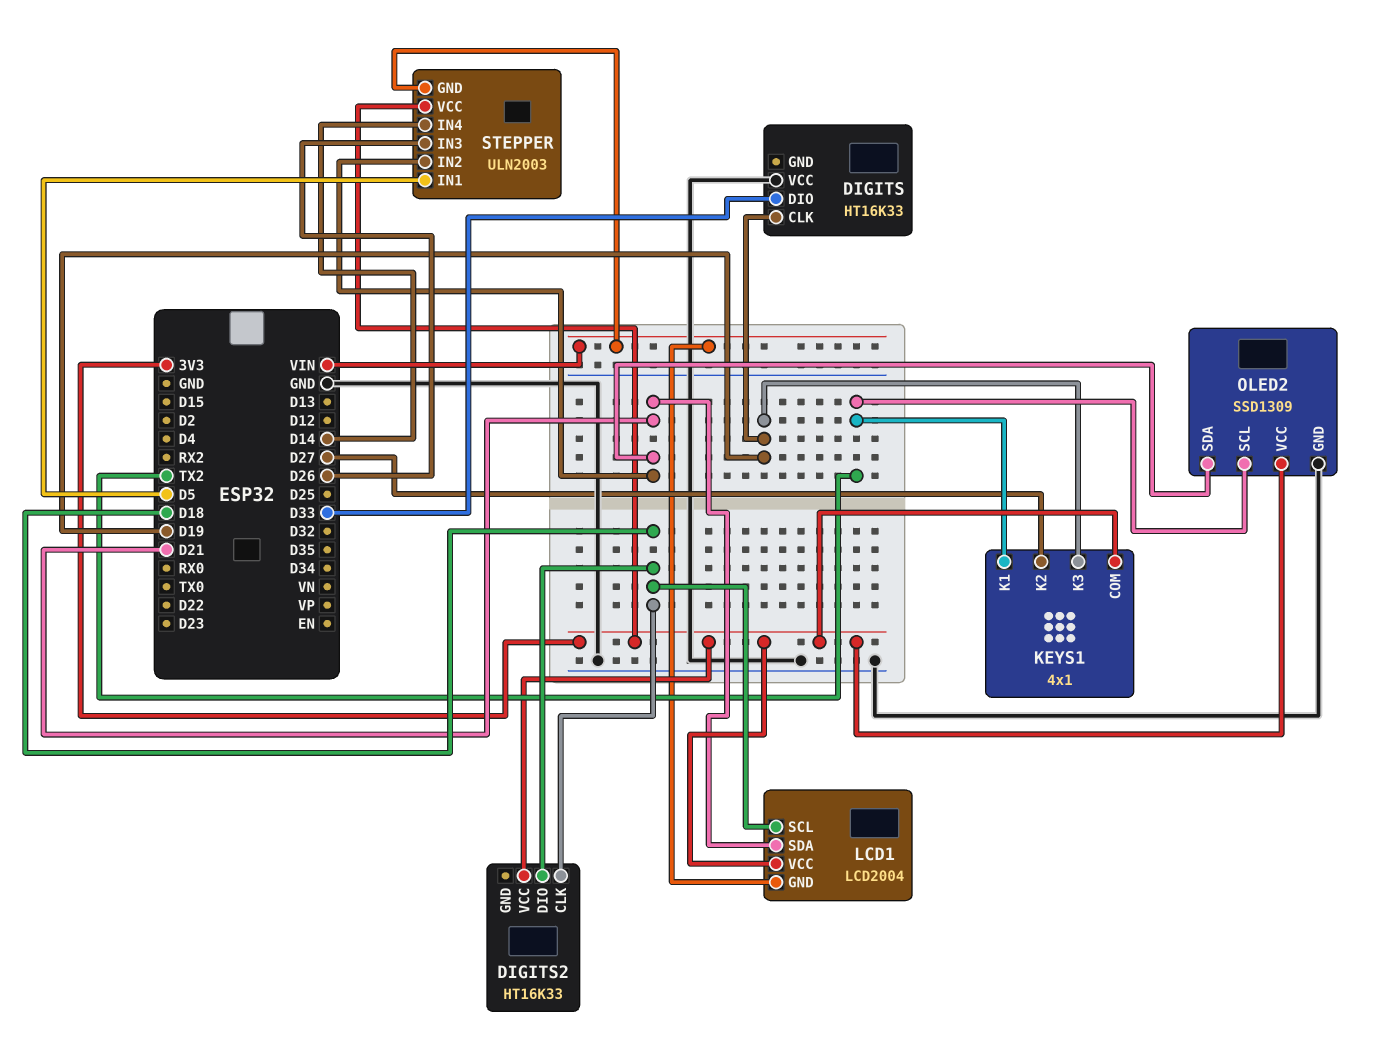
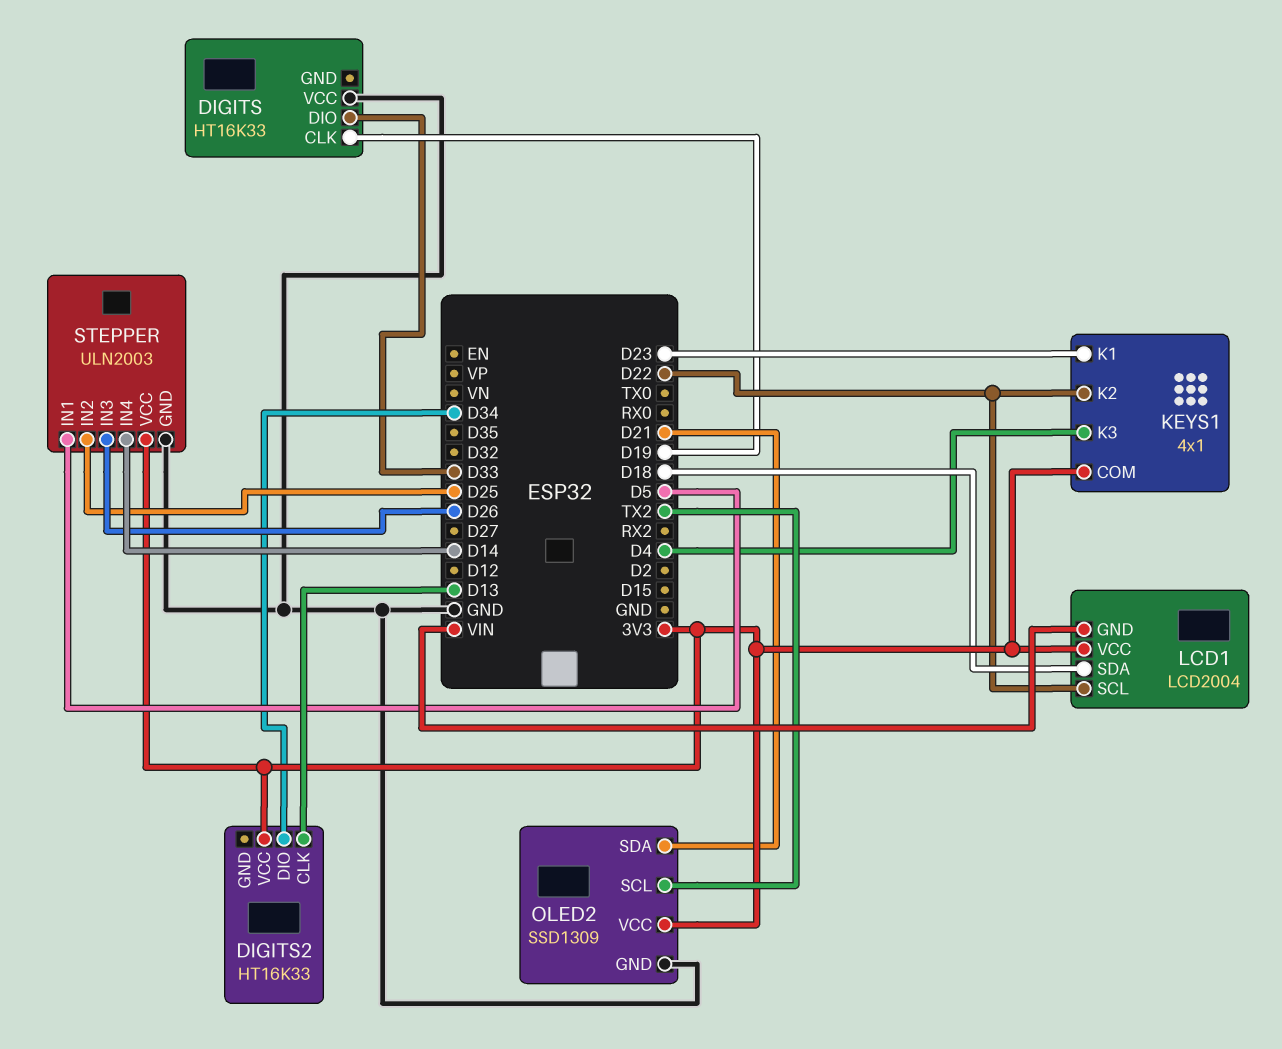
DIGITS2 pin CLK: D18 -> D13
DIGITS2 pin DIO: D18 -> D34
KEYS1 pin K1: TX2 -> D23
KEYS1 pin K2: D27 -> D22
KEYS1 pin K3: D19 -> D4
LCD1 pin SCL: D18 -> D22
LCD1 pin SDA: D21 -> D18
STEPPER pin GND: VIN -> GND
STEPPER pin IN2: D21 -> D25

